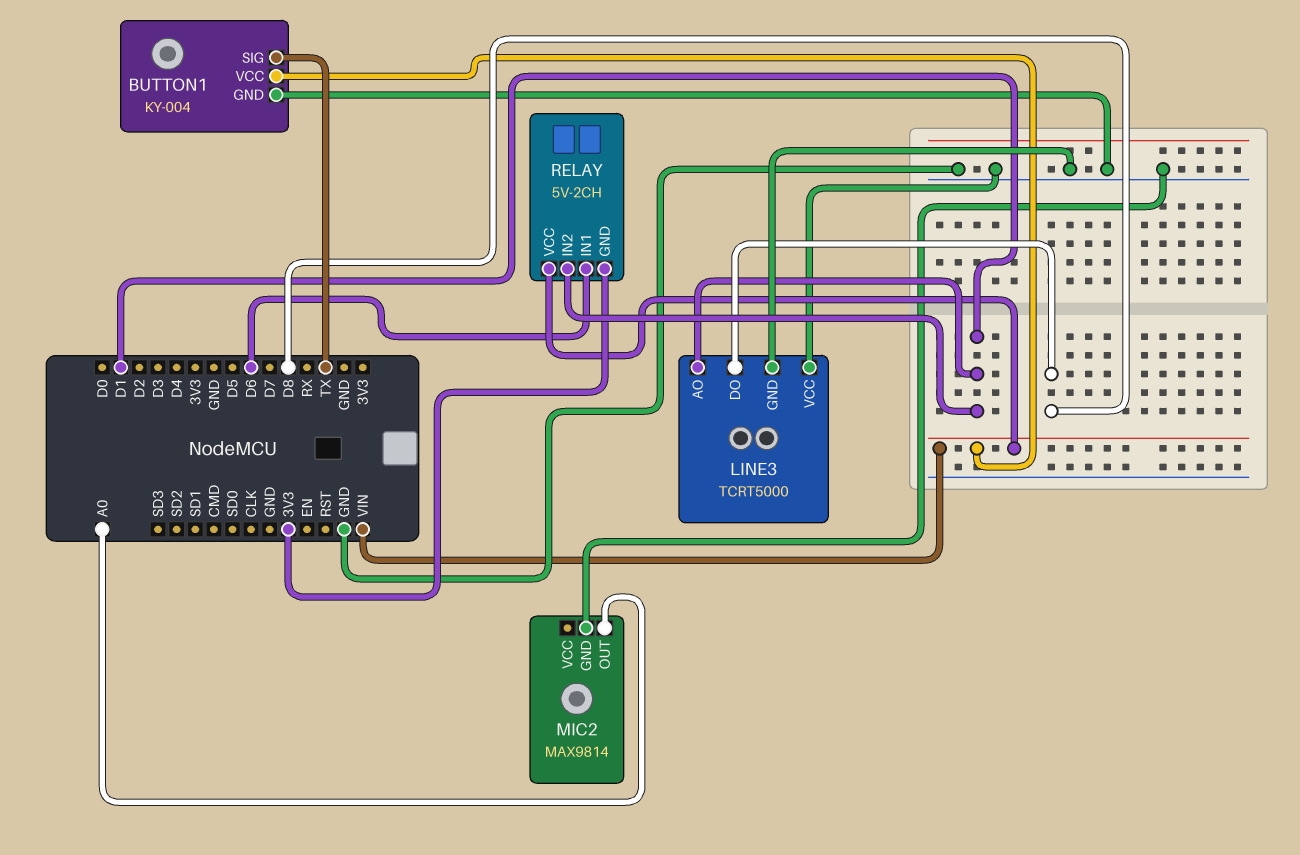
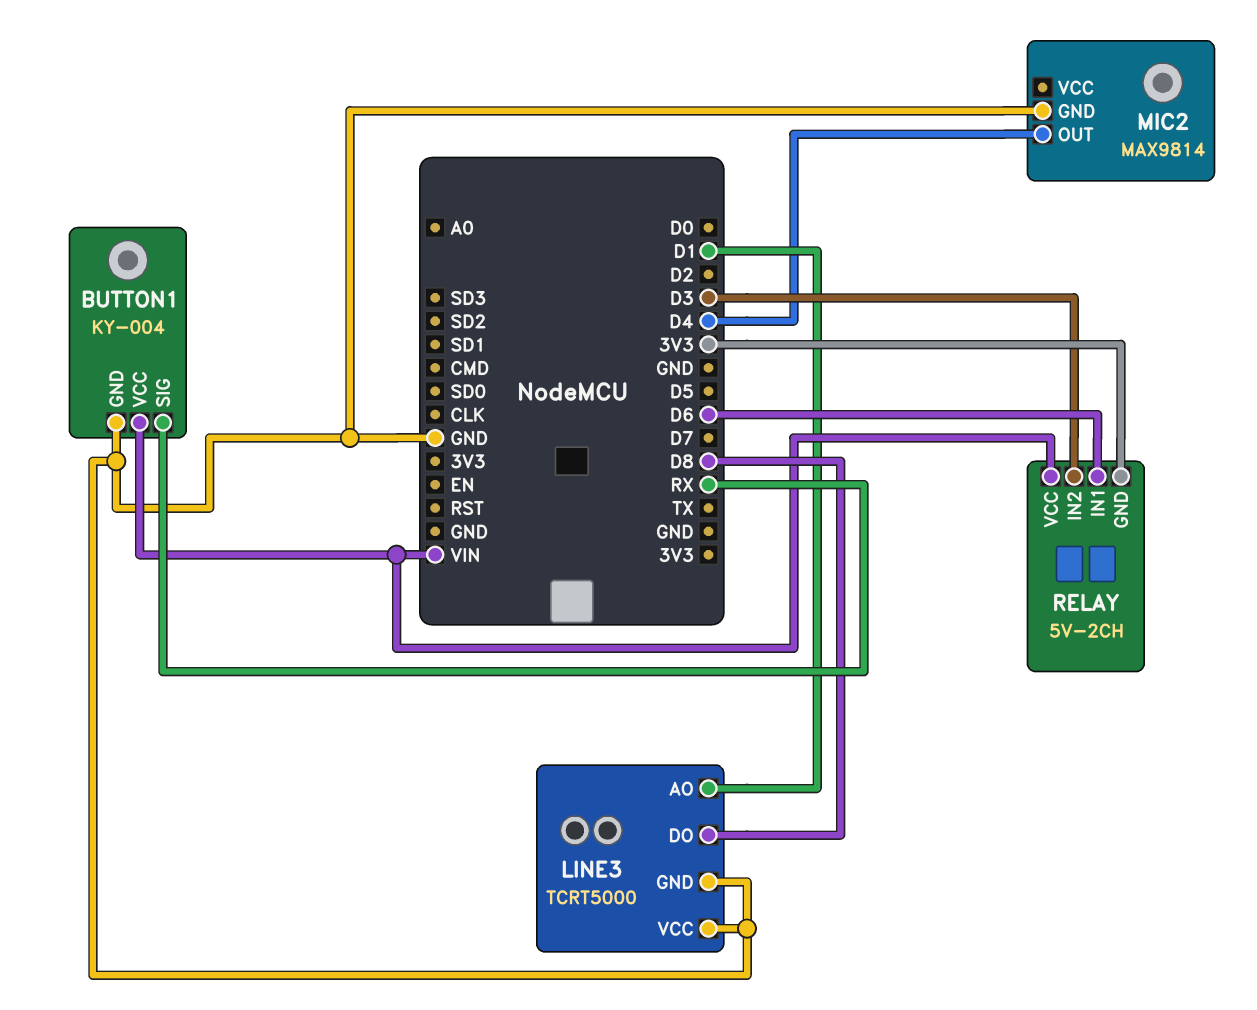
BUTTON1 pin SIG: TX -> RX
MIC2 pin OUT: A0 -> D4
RELAY pin IN2: D1 -> D3

